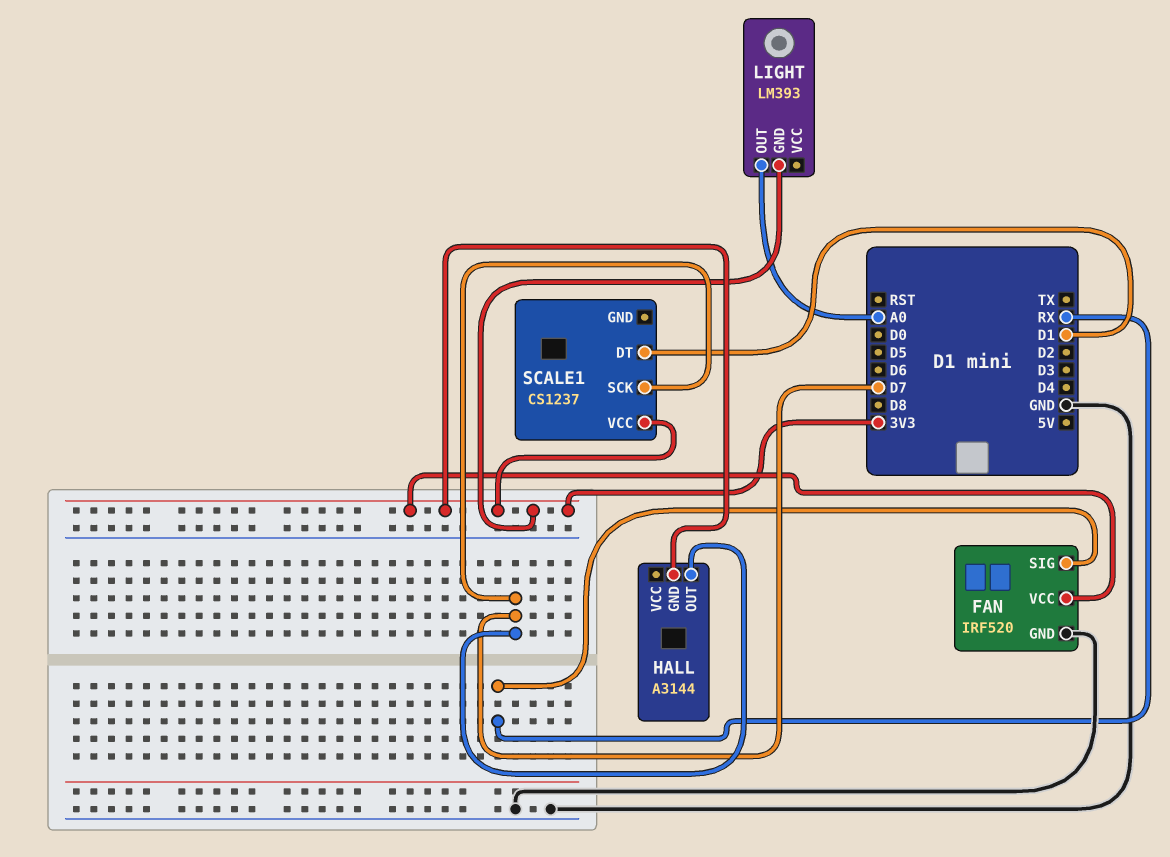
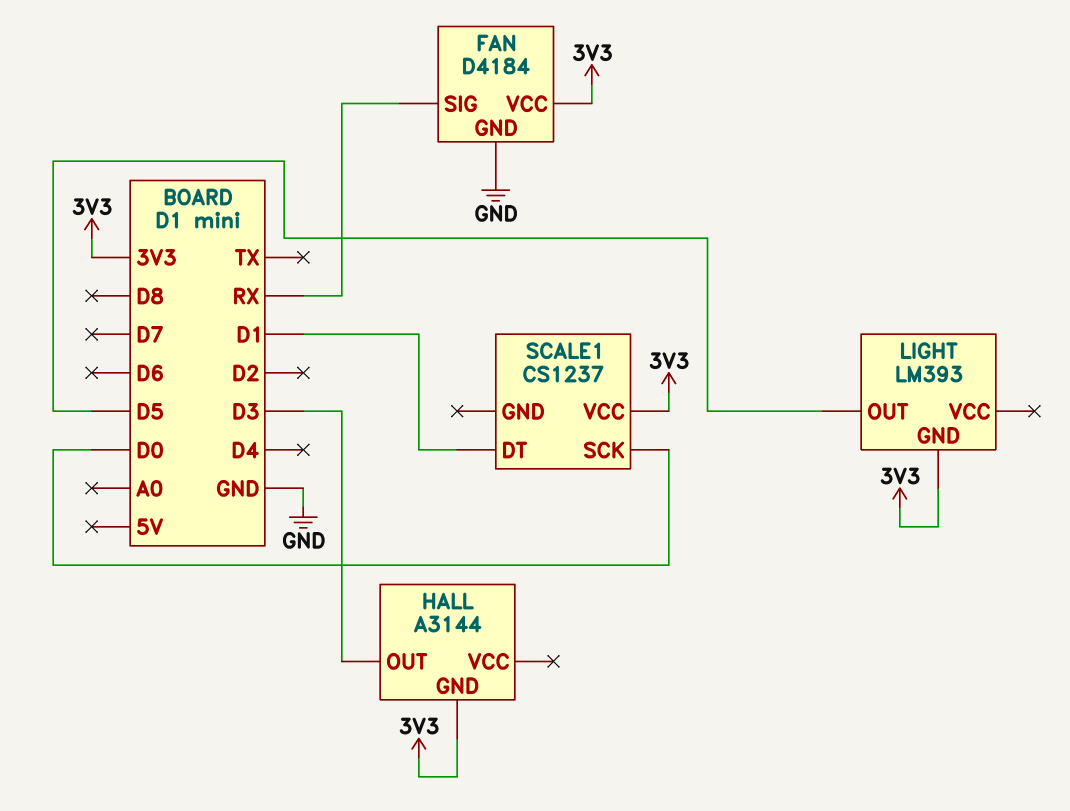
FAN: IRF520 -> D4184
HALL pin OUT: D7 -> D3
LIGHT pin OUT: A0 -> D5
SCALE1 pin SCK: D7 -> D0

